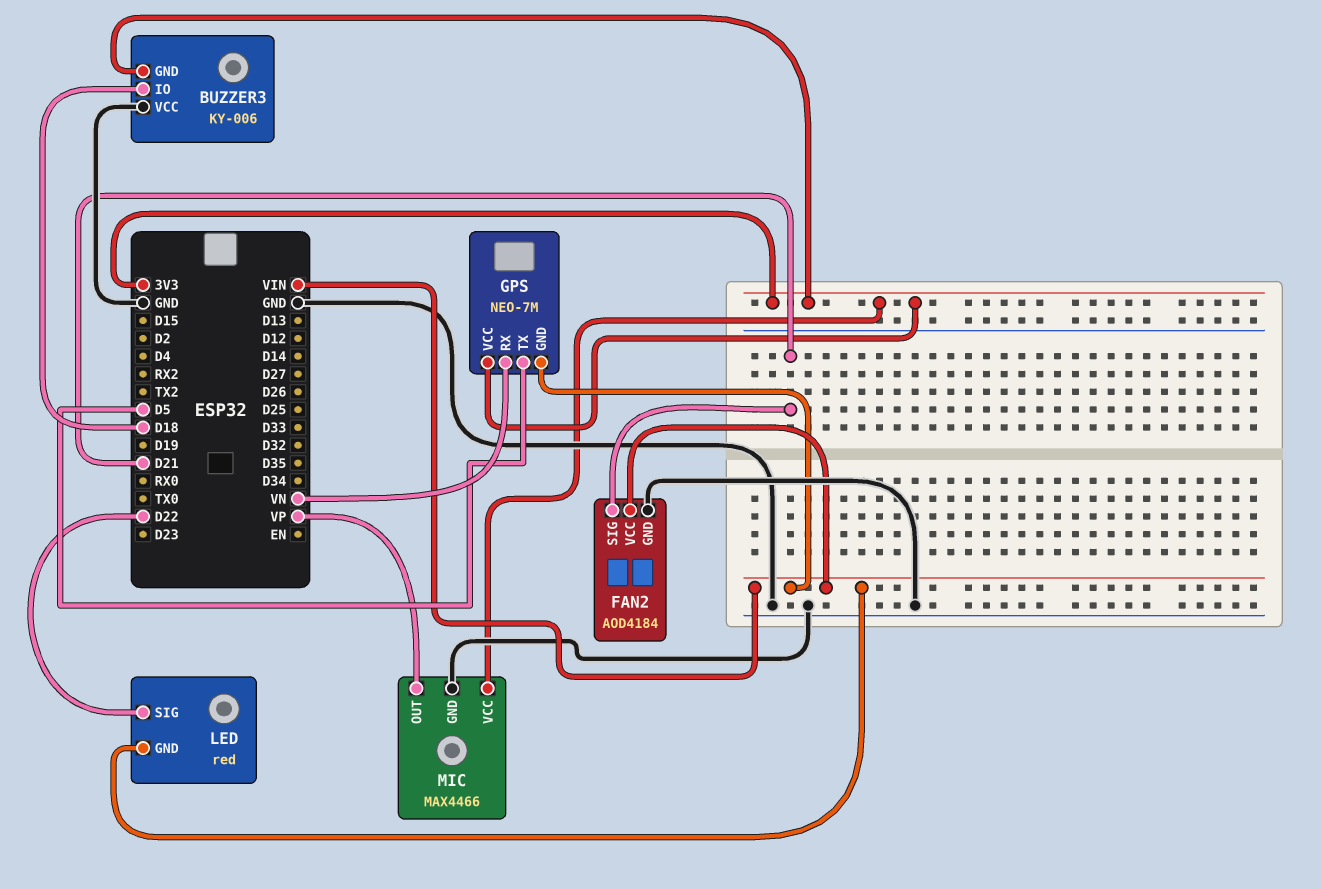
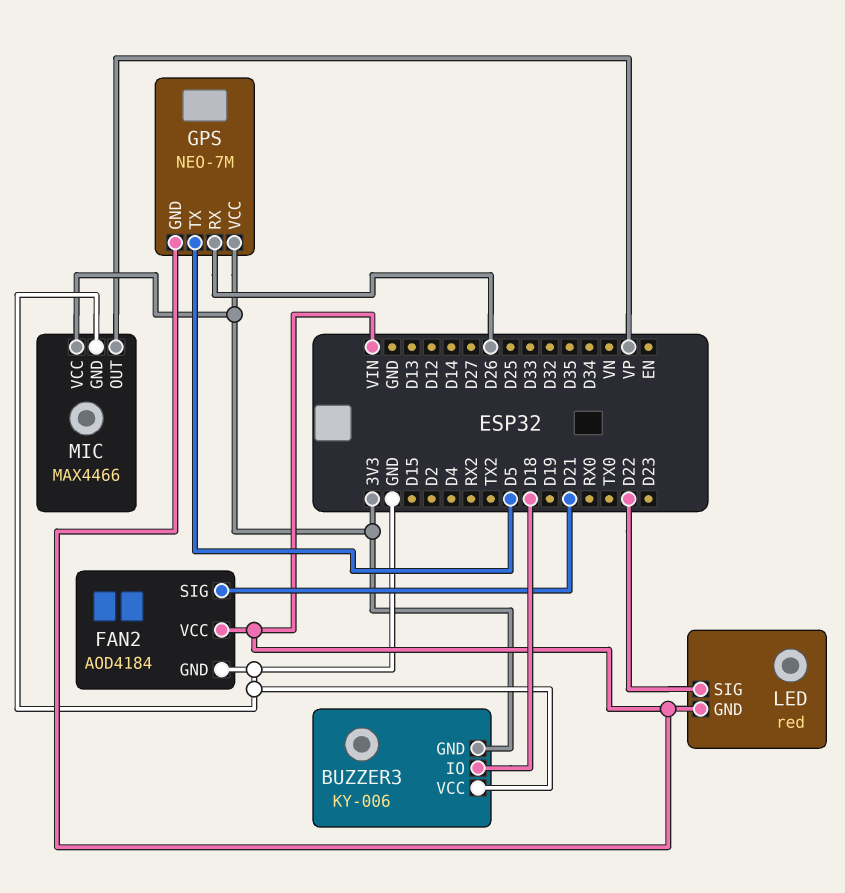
GPS pin RX: VN -> D26

